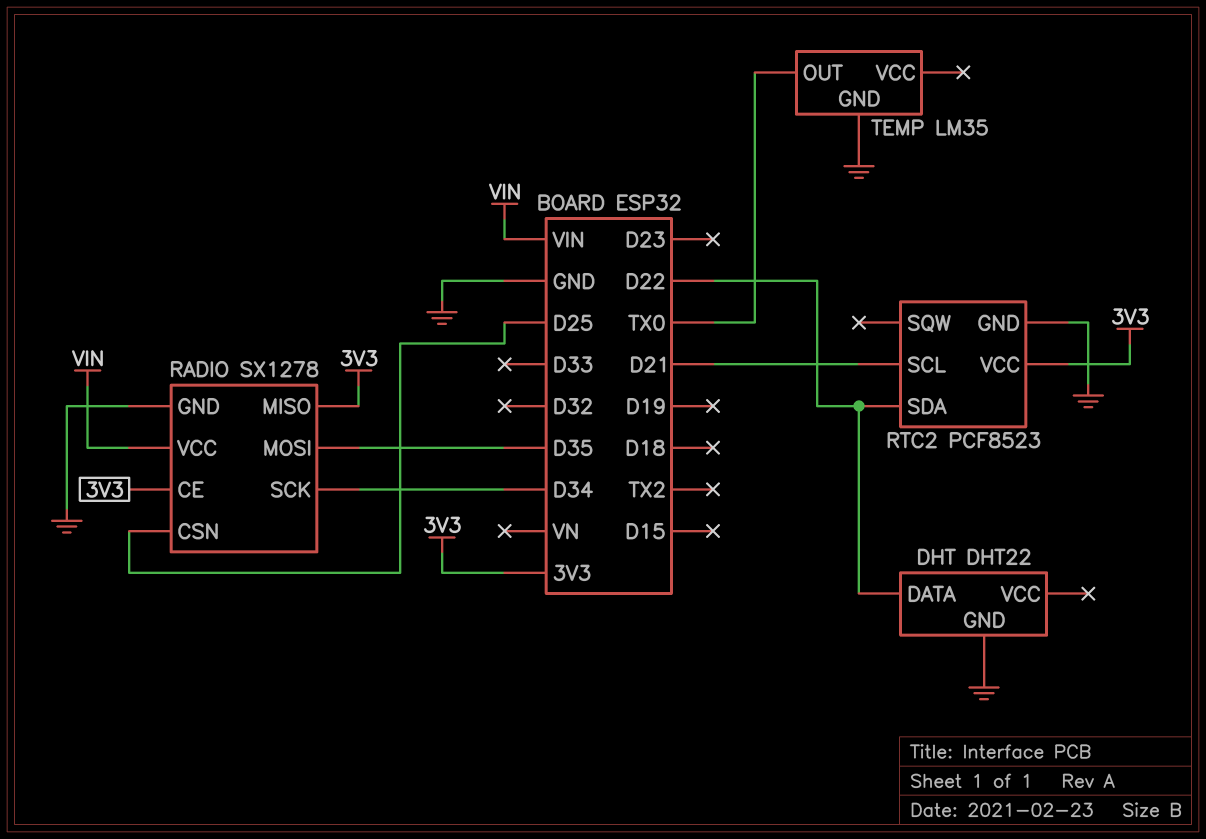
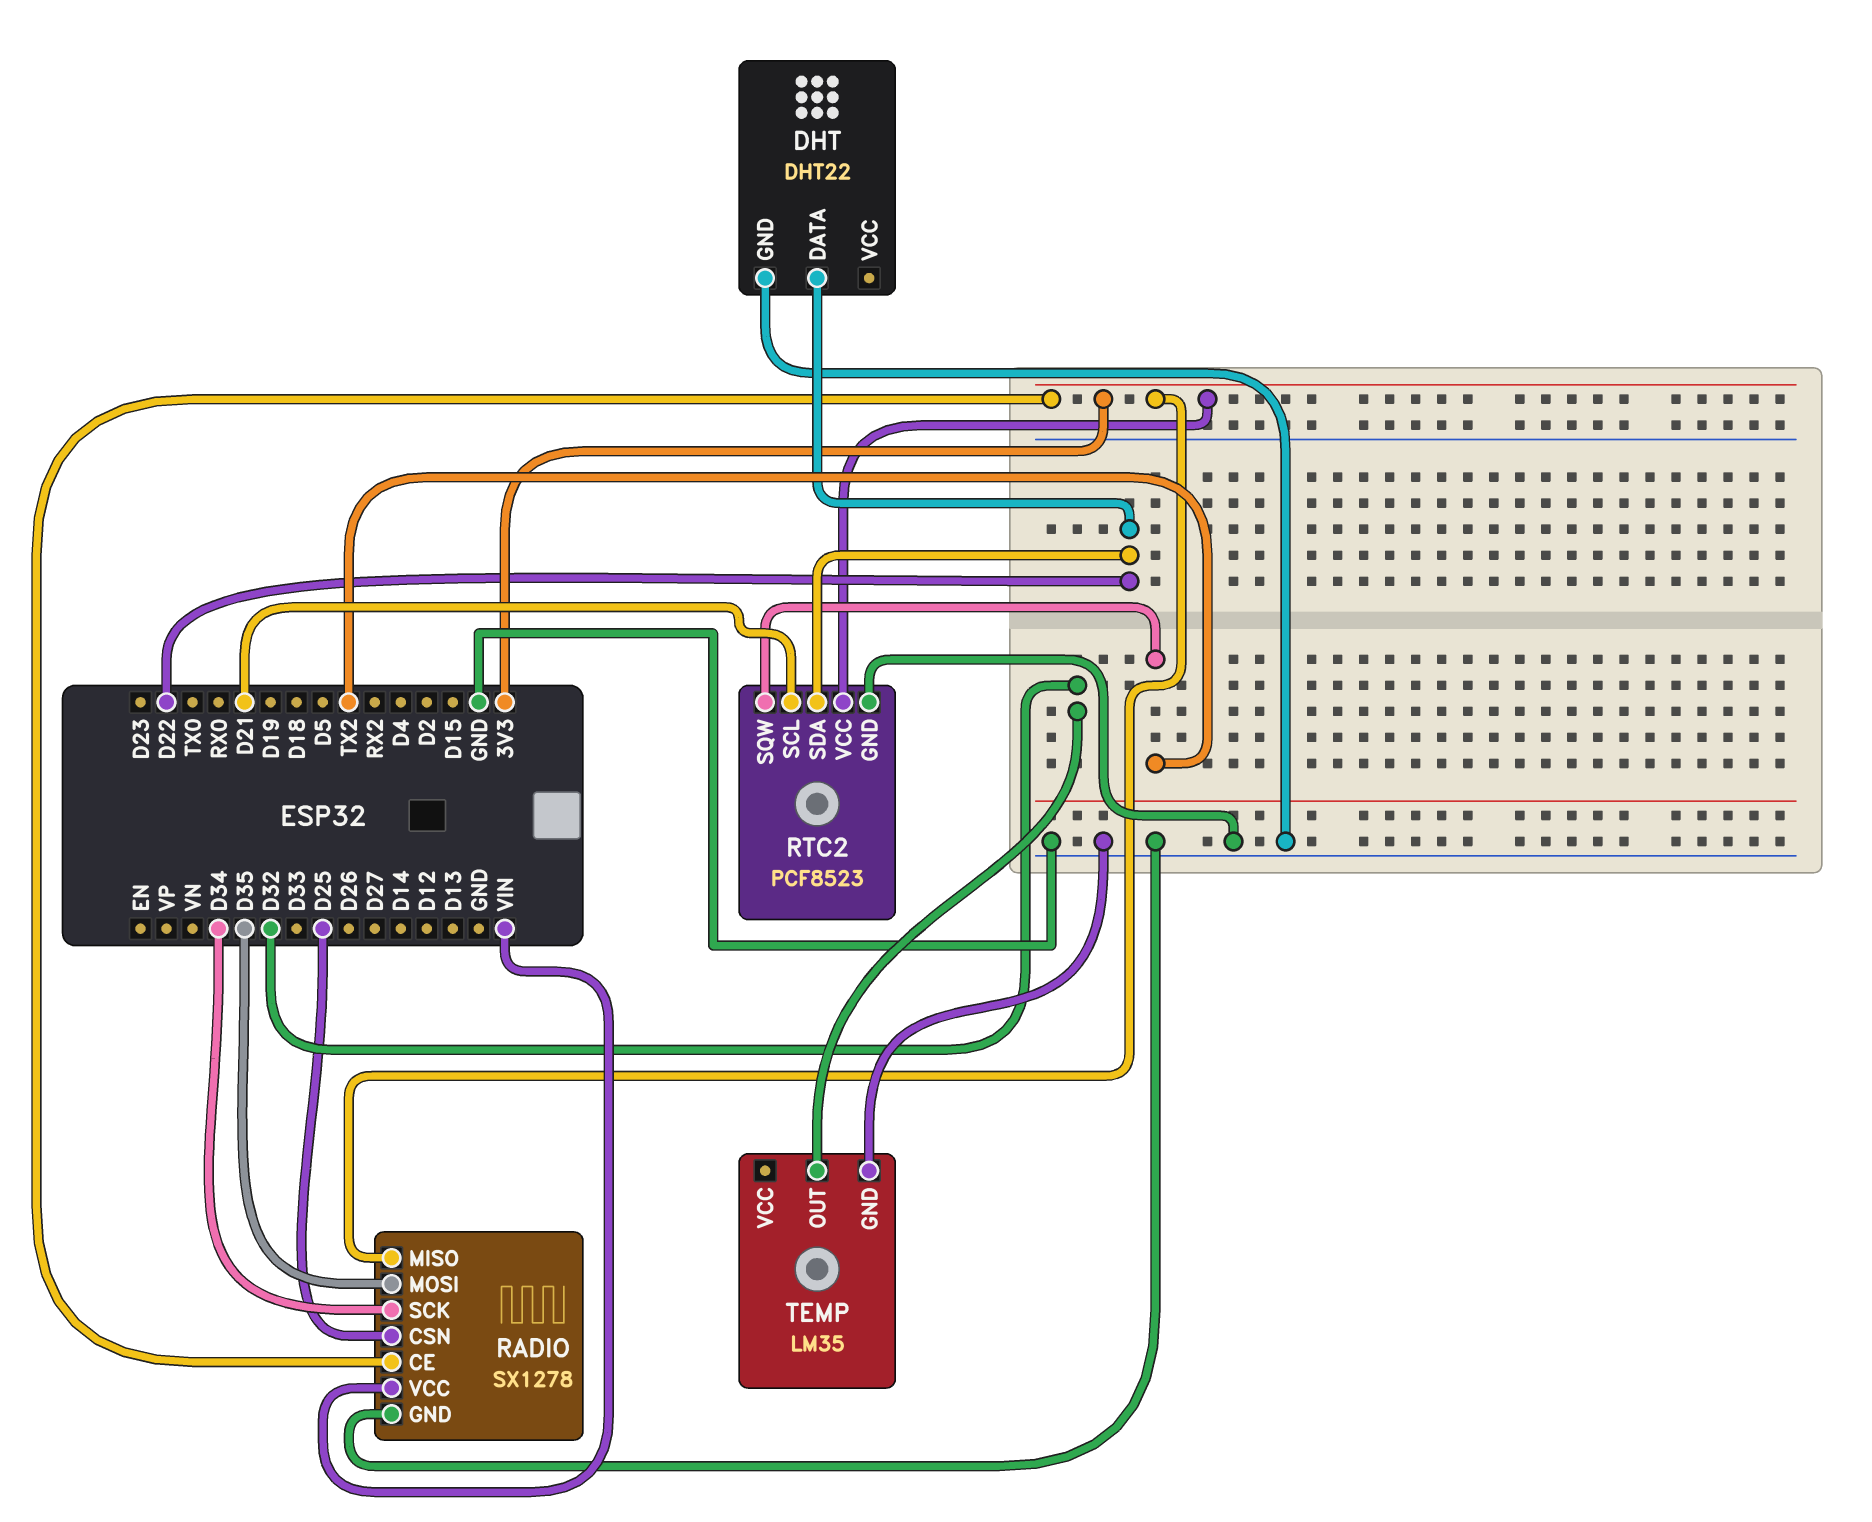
RTC2 pin SQW: none -> TX2
TEMP pin OUT: TX0 -> D32

